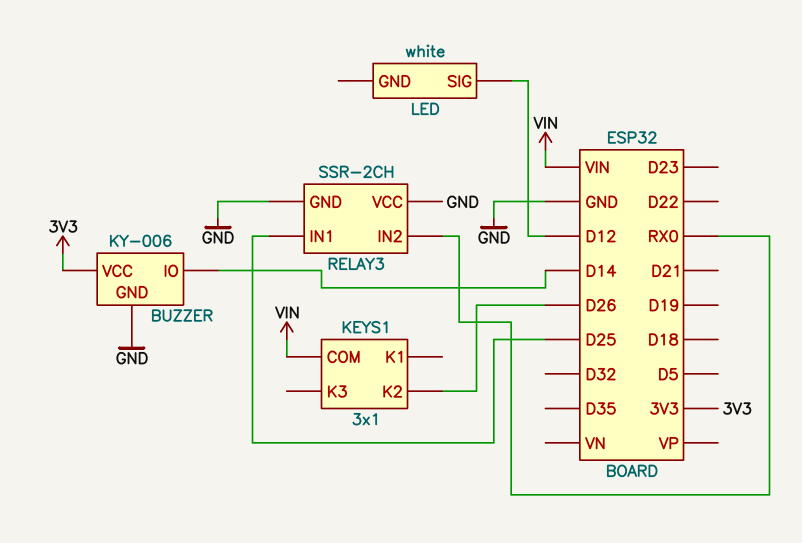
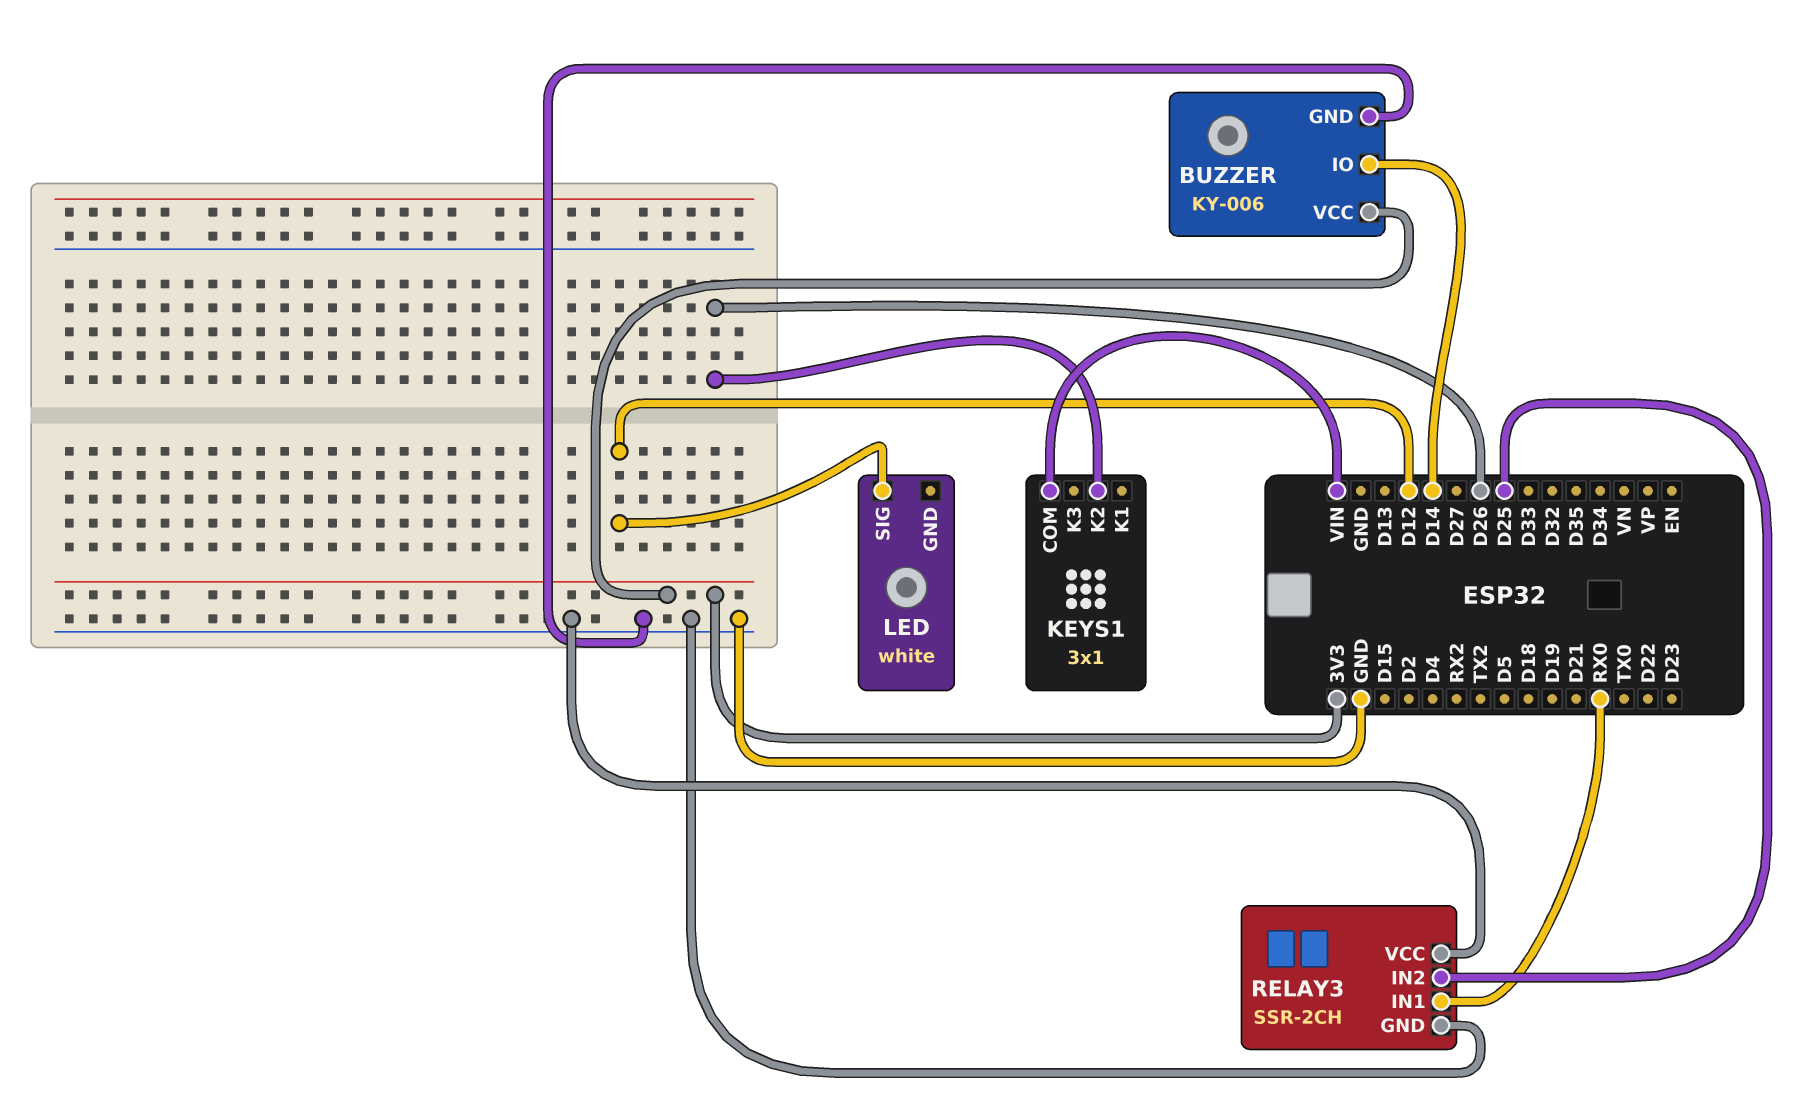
RELAY3 pin IN1: D25 -> RX0
RELAY3 pin IN2: RX0 -> D25

